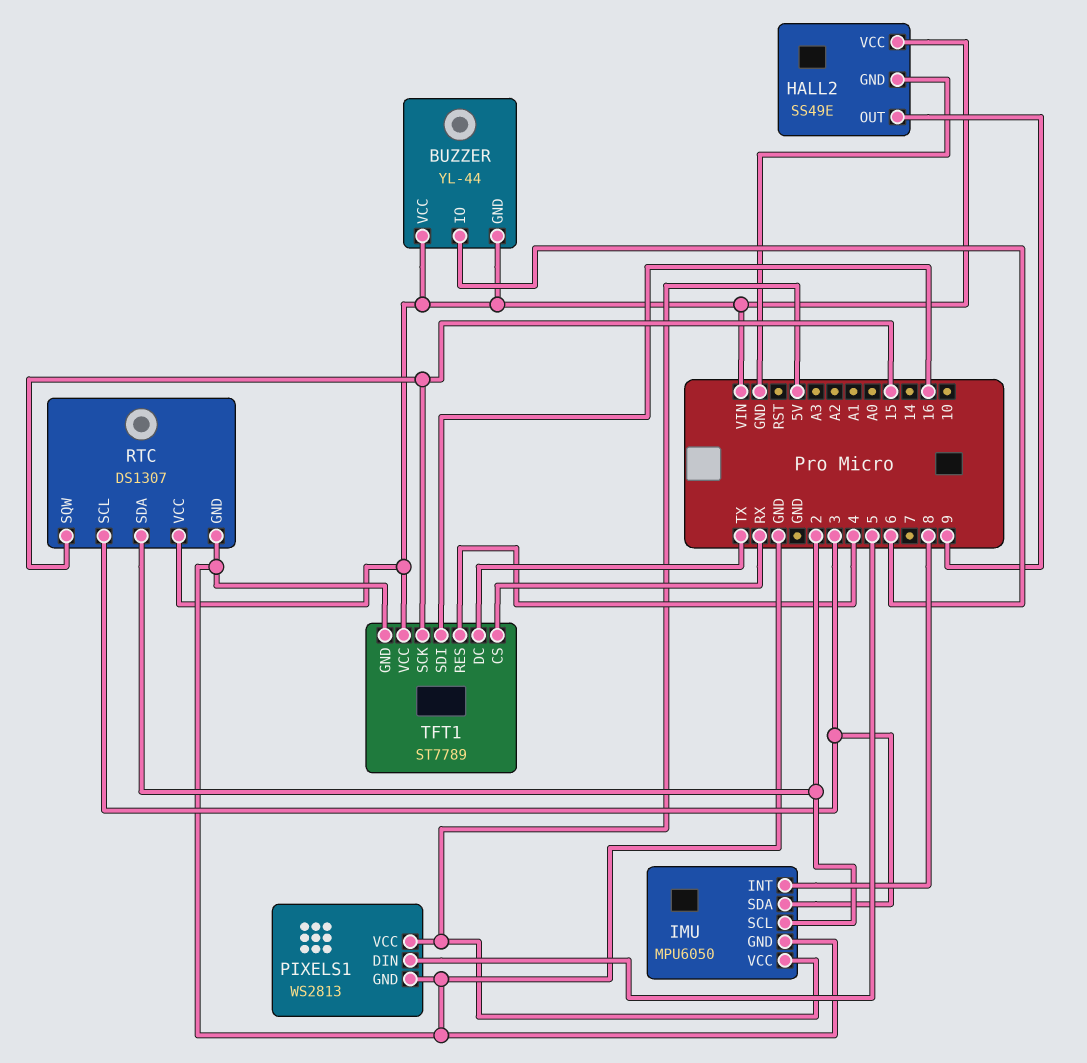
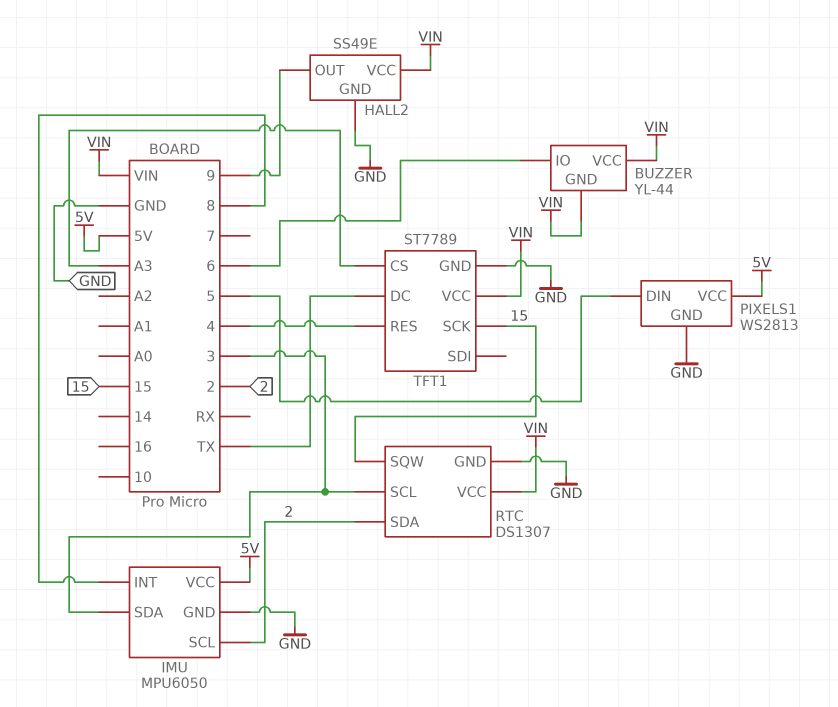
TFT1 pin CS: RX -> A3
TFT1 pin SDI: 16 -> none

